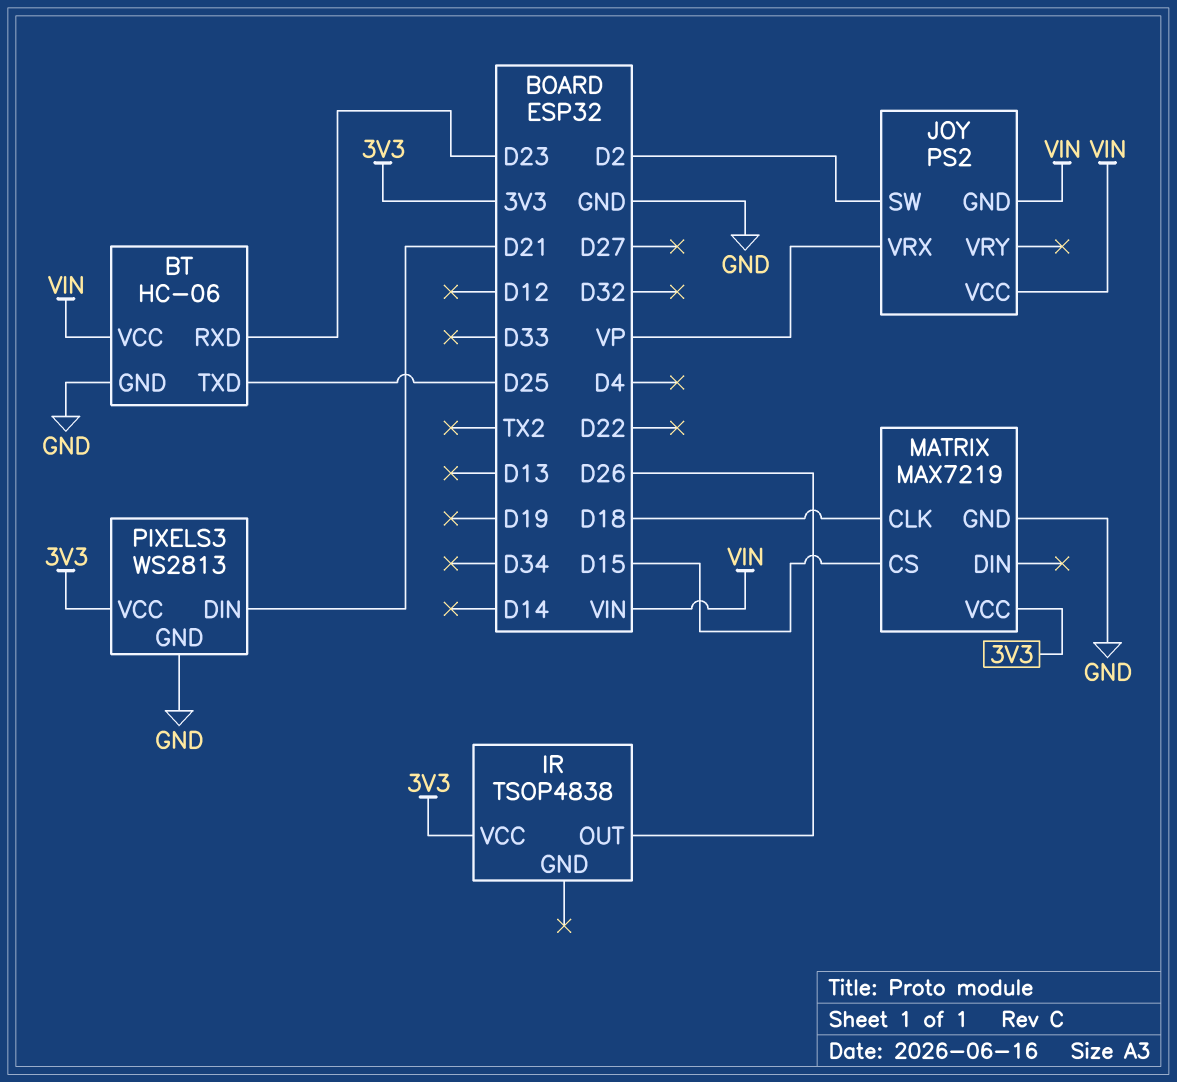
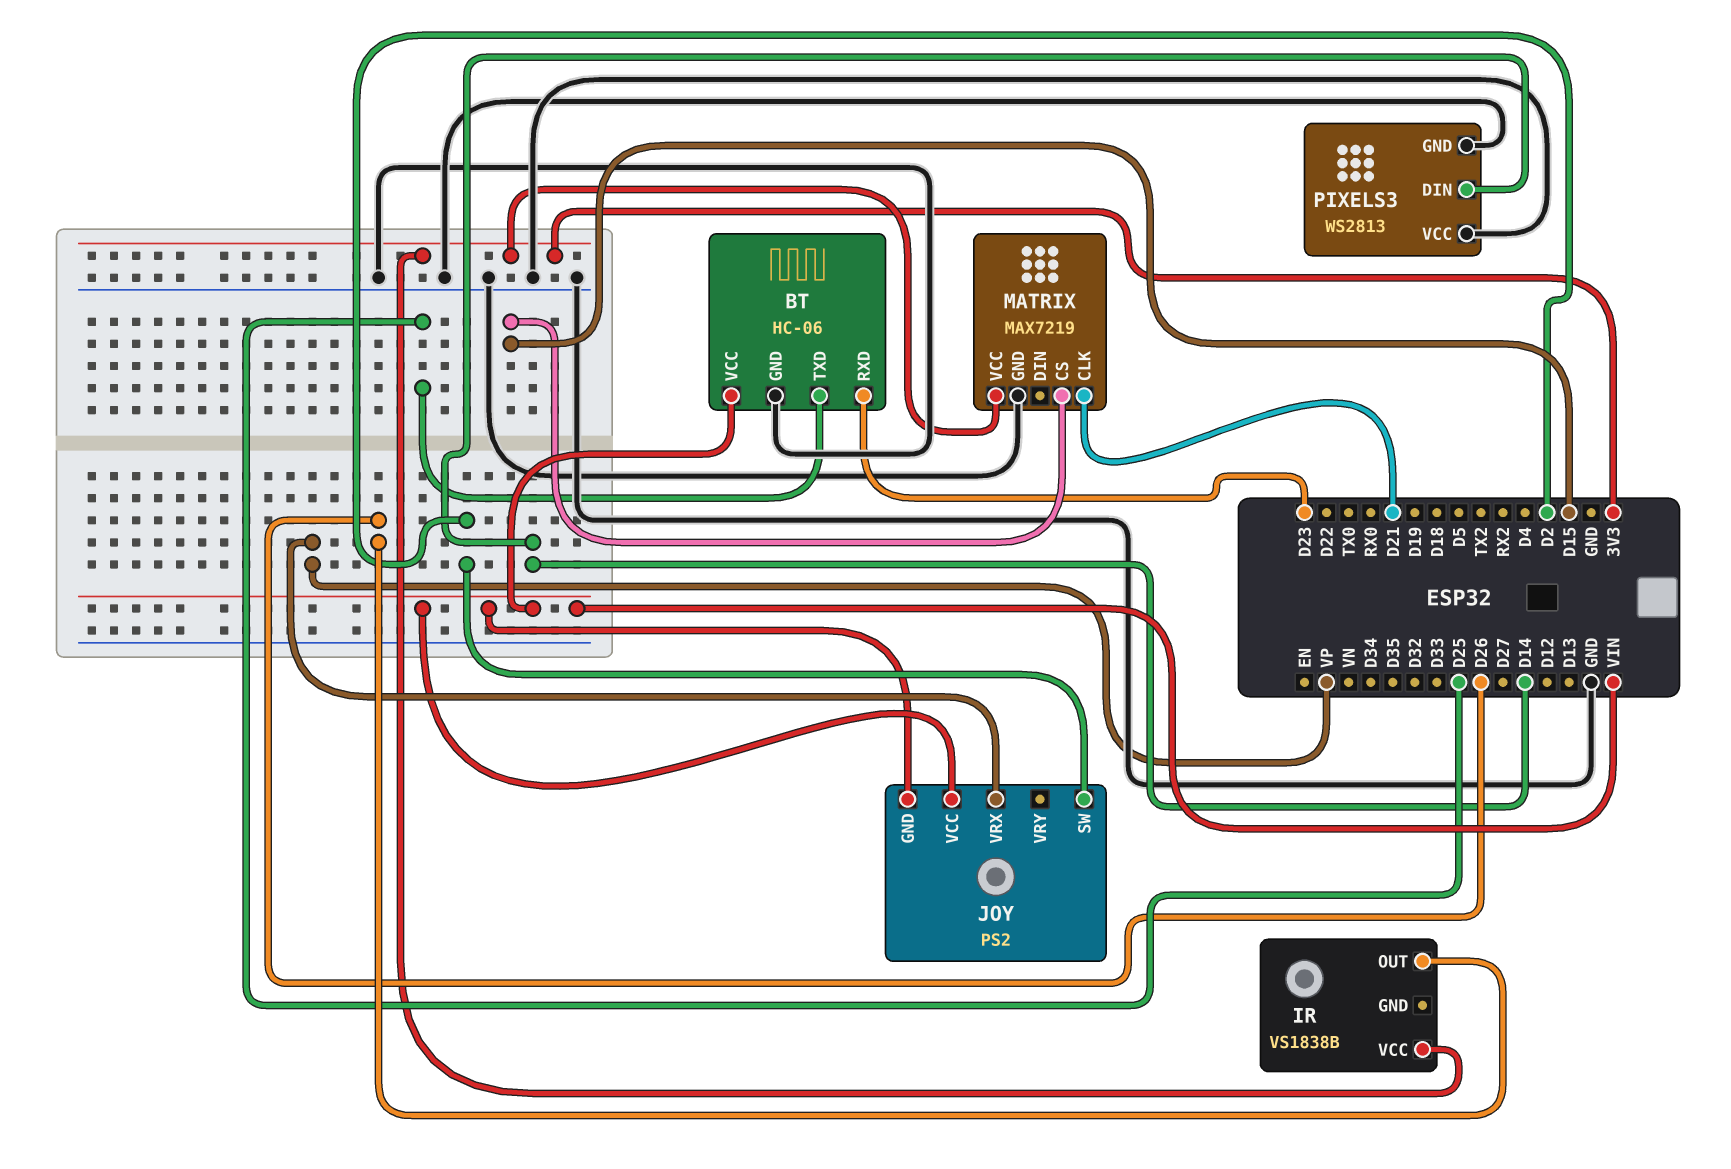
IR: TSOP4838 -> VS1838B
MATRIX pin CLK: D18 -> D21
PIXELS3 pin DIN: D21 -> D14
PIXELS3 pin VCC: 3V3 -> GND

